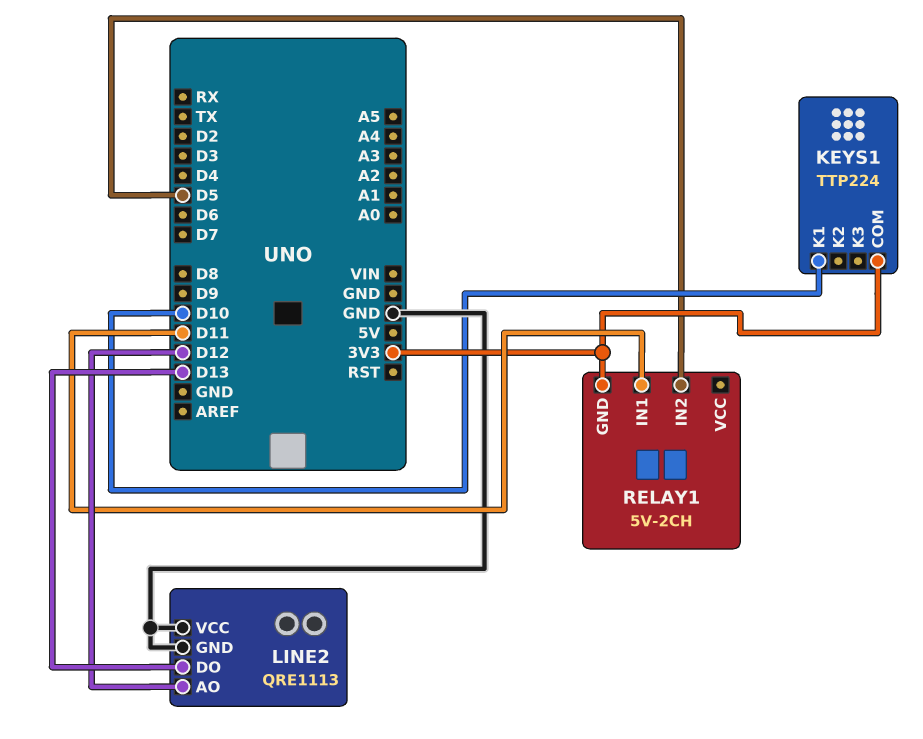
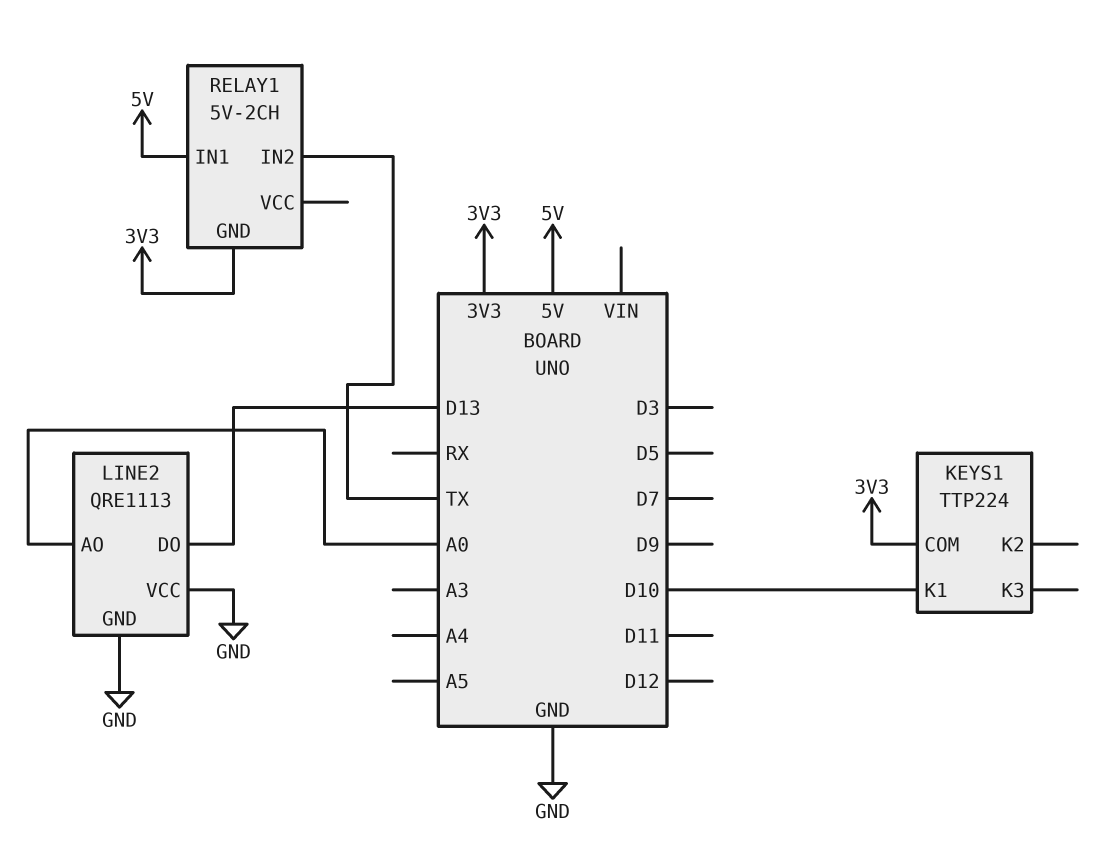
LINE2 pin AO: D12 -> A0
RELAY1 pin IN1: D11 -> 5V
RELAY1 pin IN2: D5 -> TX

